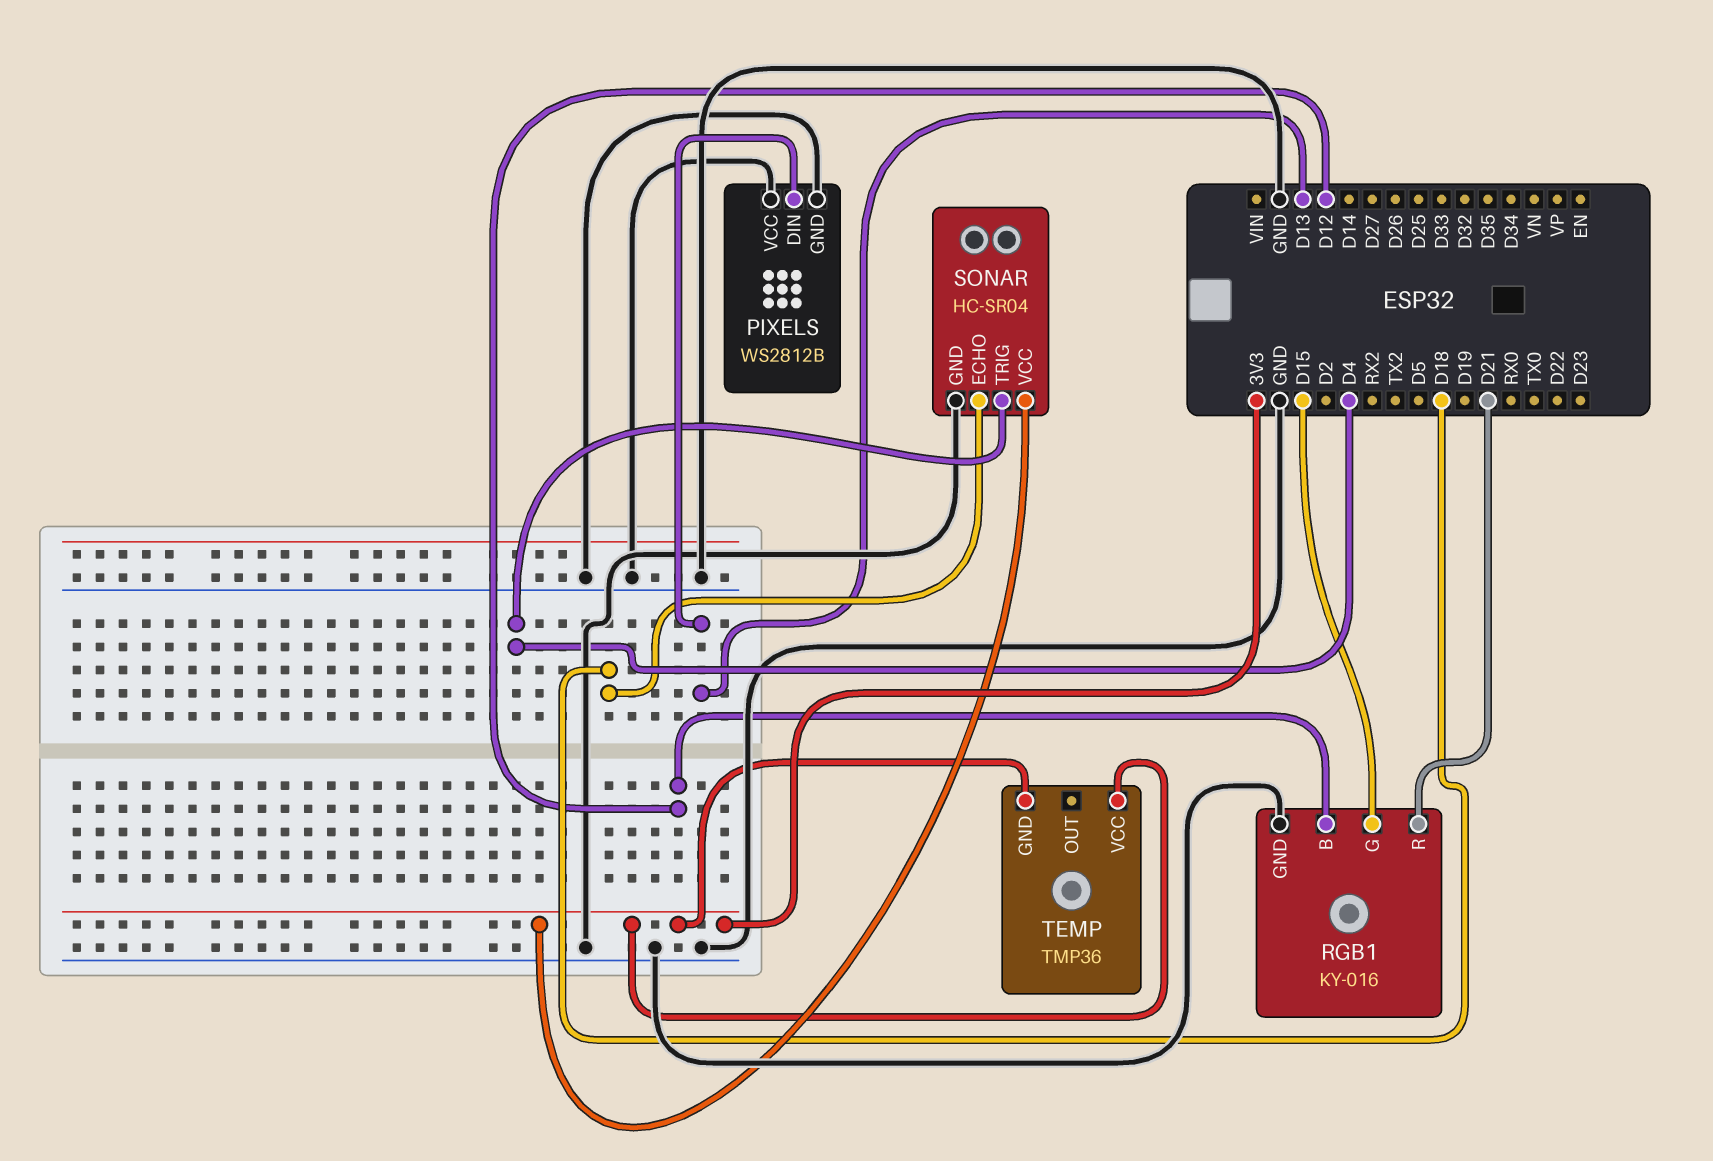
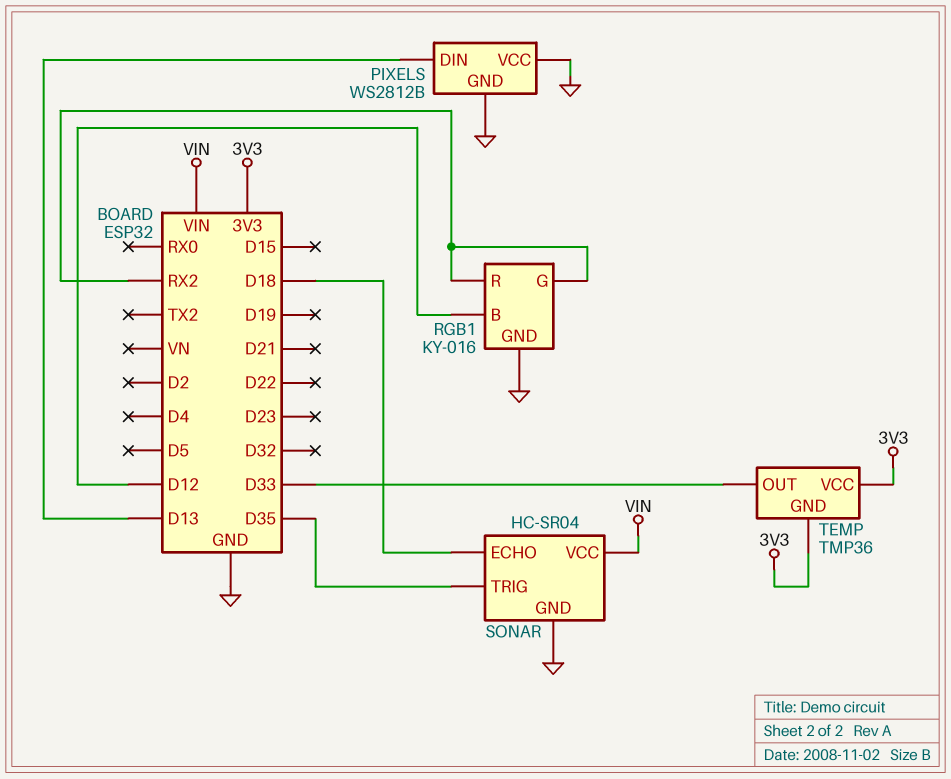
RGB1 pin G: D15 -> RX2
RGB1 pin R: D21 -> RX2
SONAR pin TRIG: D4 -> D35
SONAR pin VCC: 3V3 -> VIN
TEMP pin OUT: none -> D33

